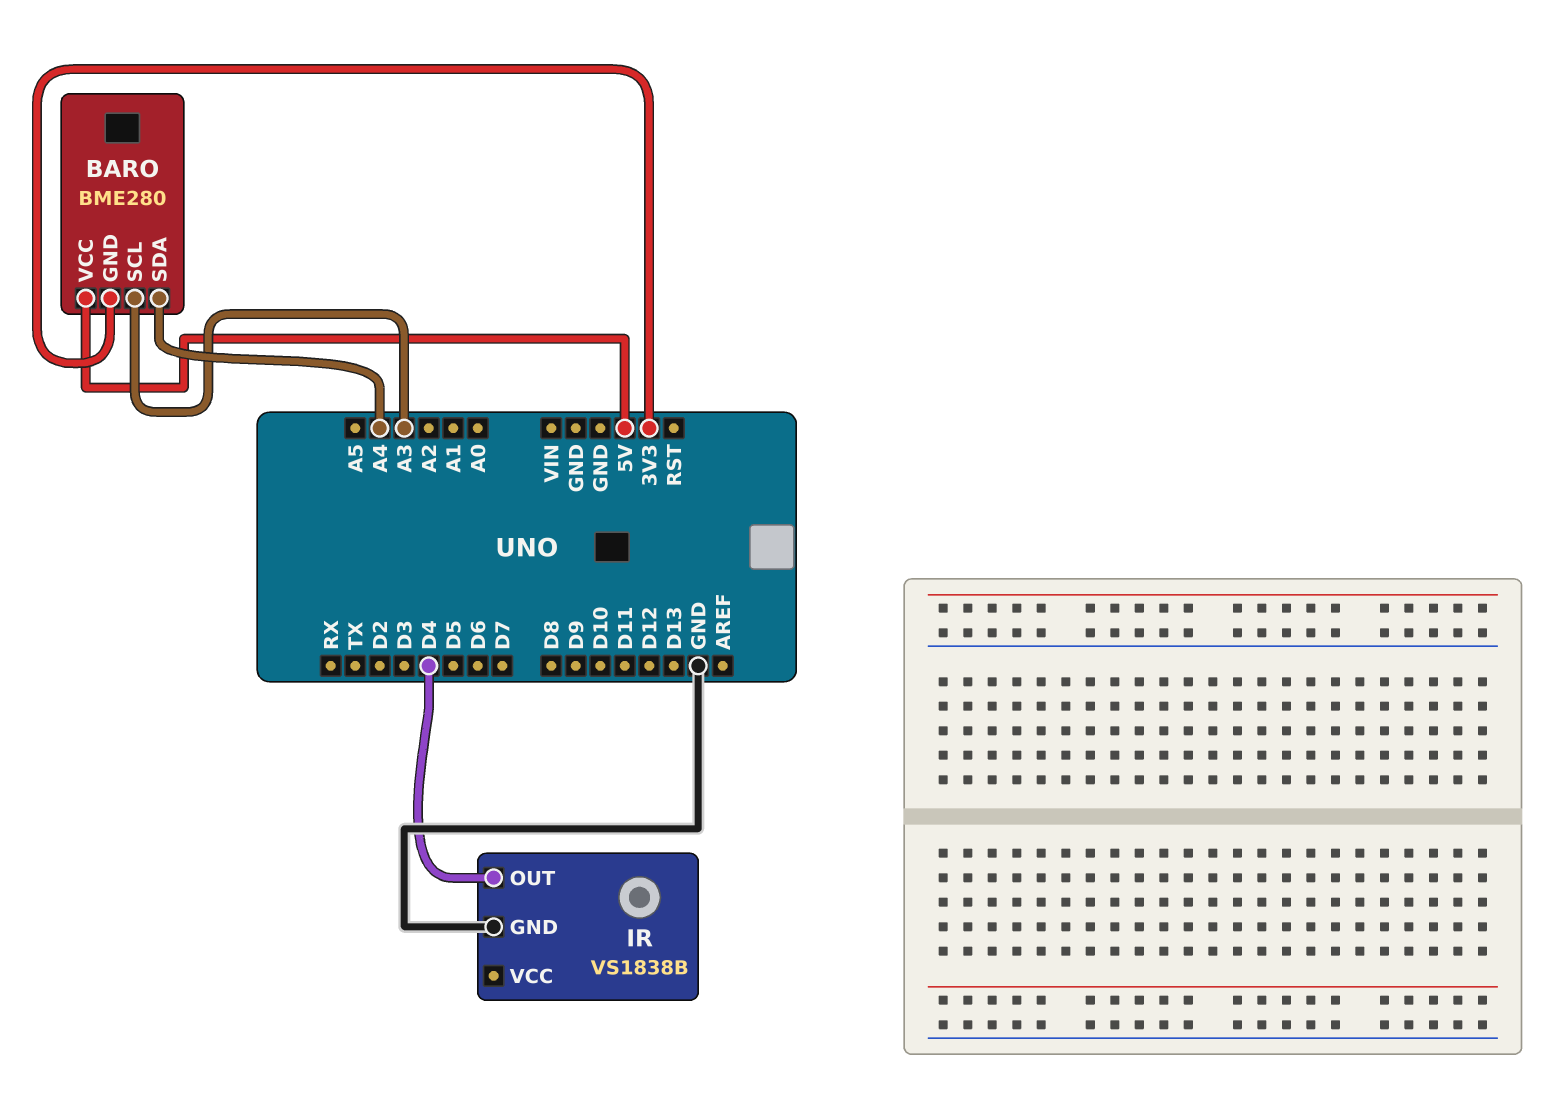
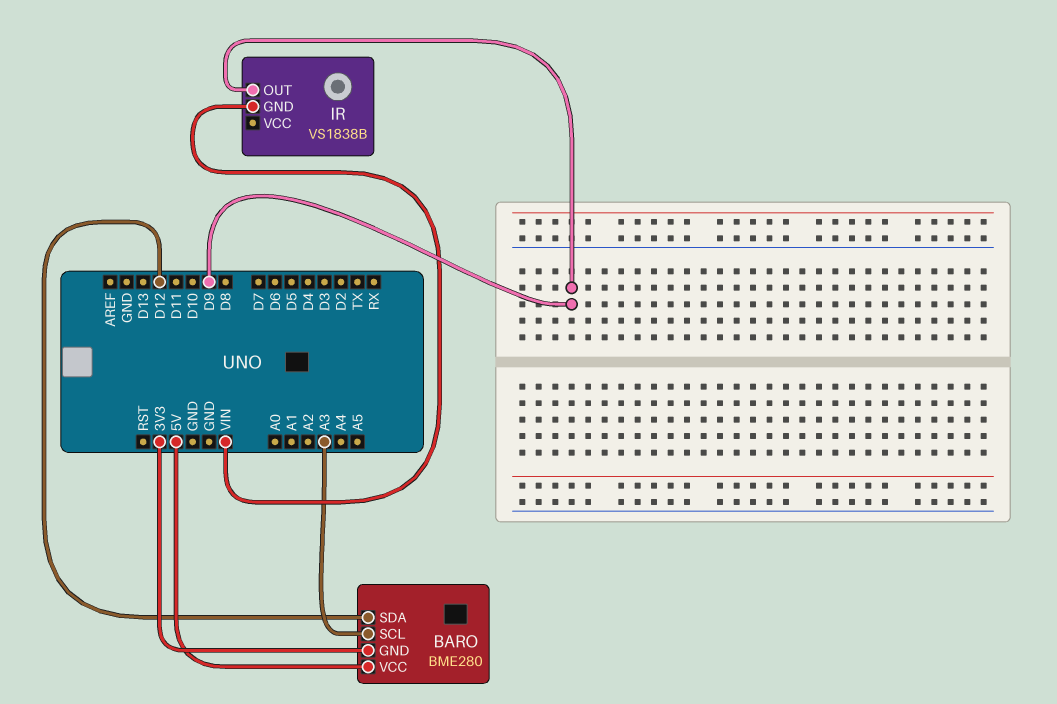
BARO pin SDA: A4 -> D12
IR pin GND: GND -> VIN
IR pin OUT: D4 -> D9

